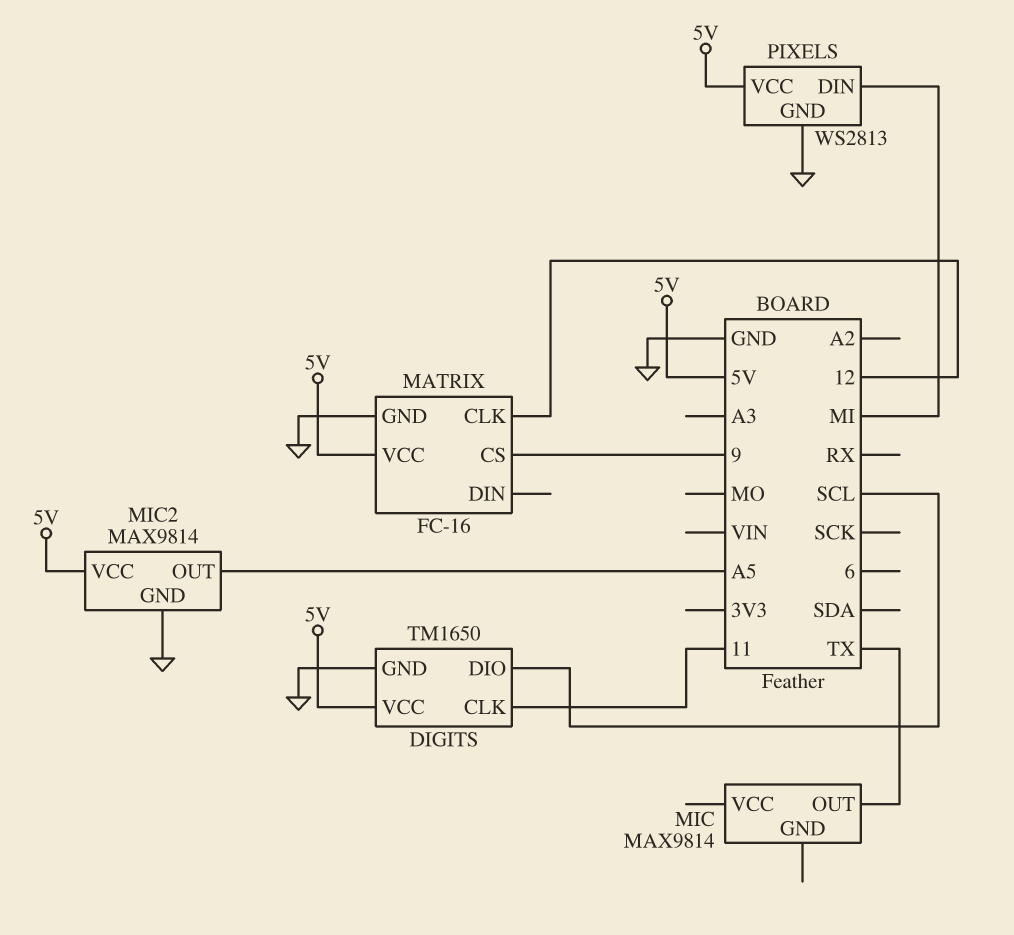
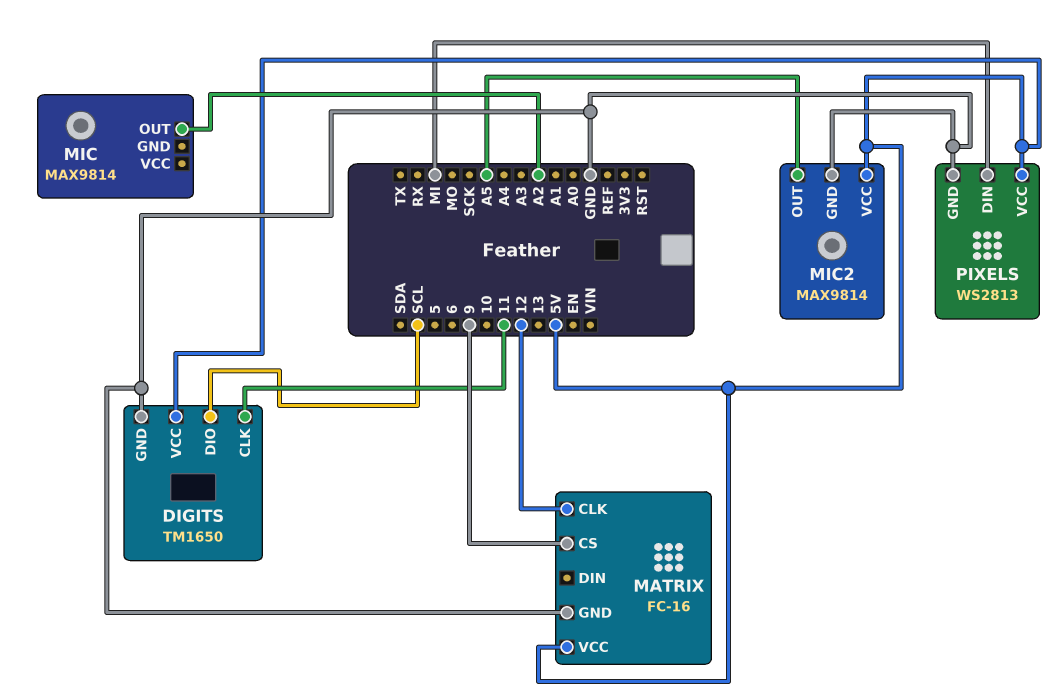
MIC pin OUT: TX -> A2

